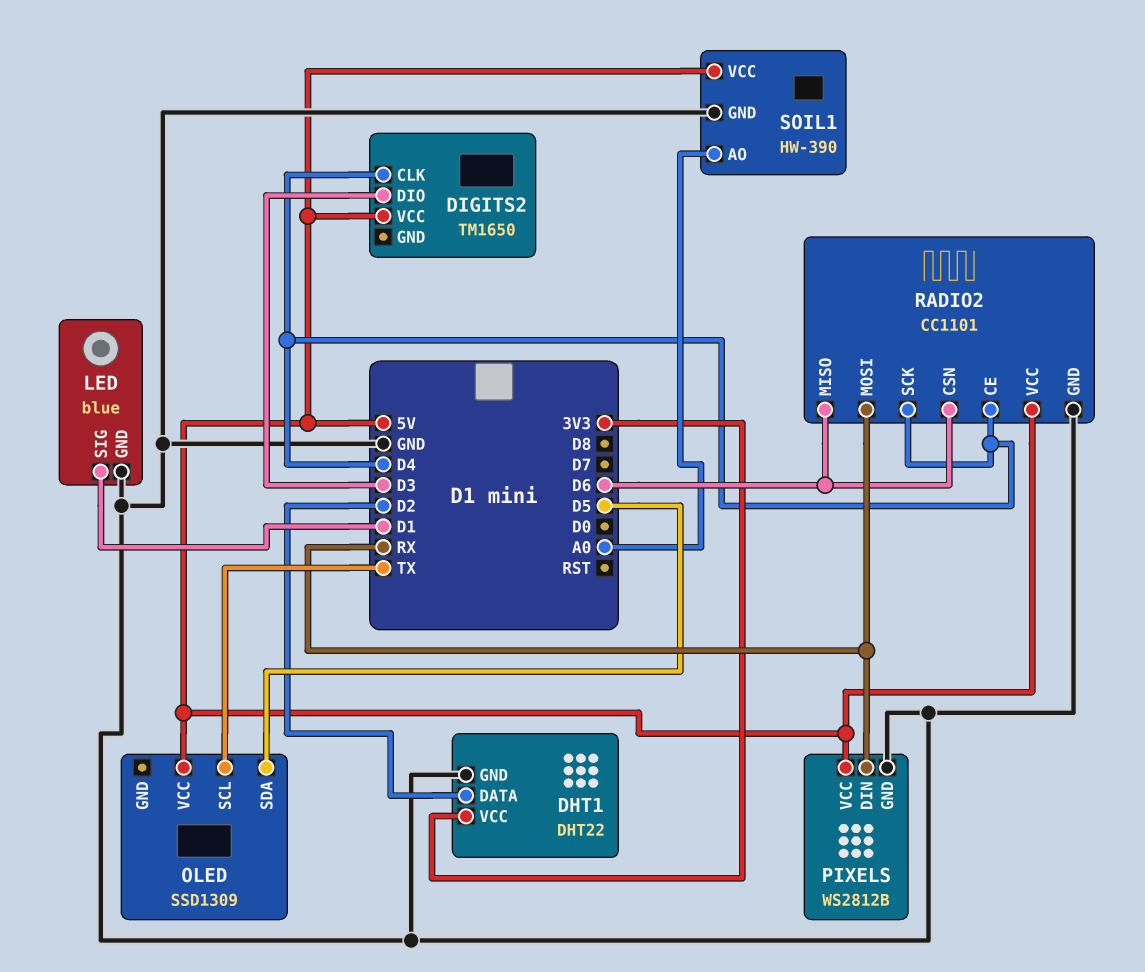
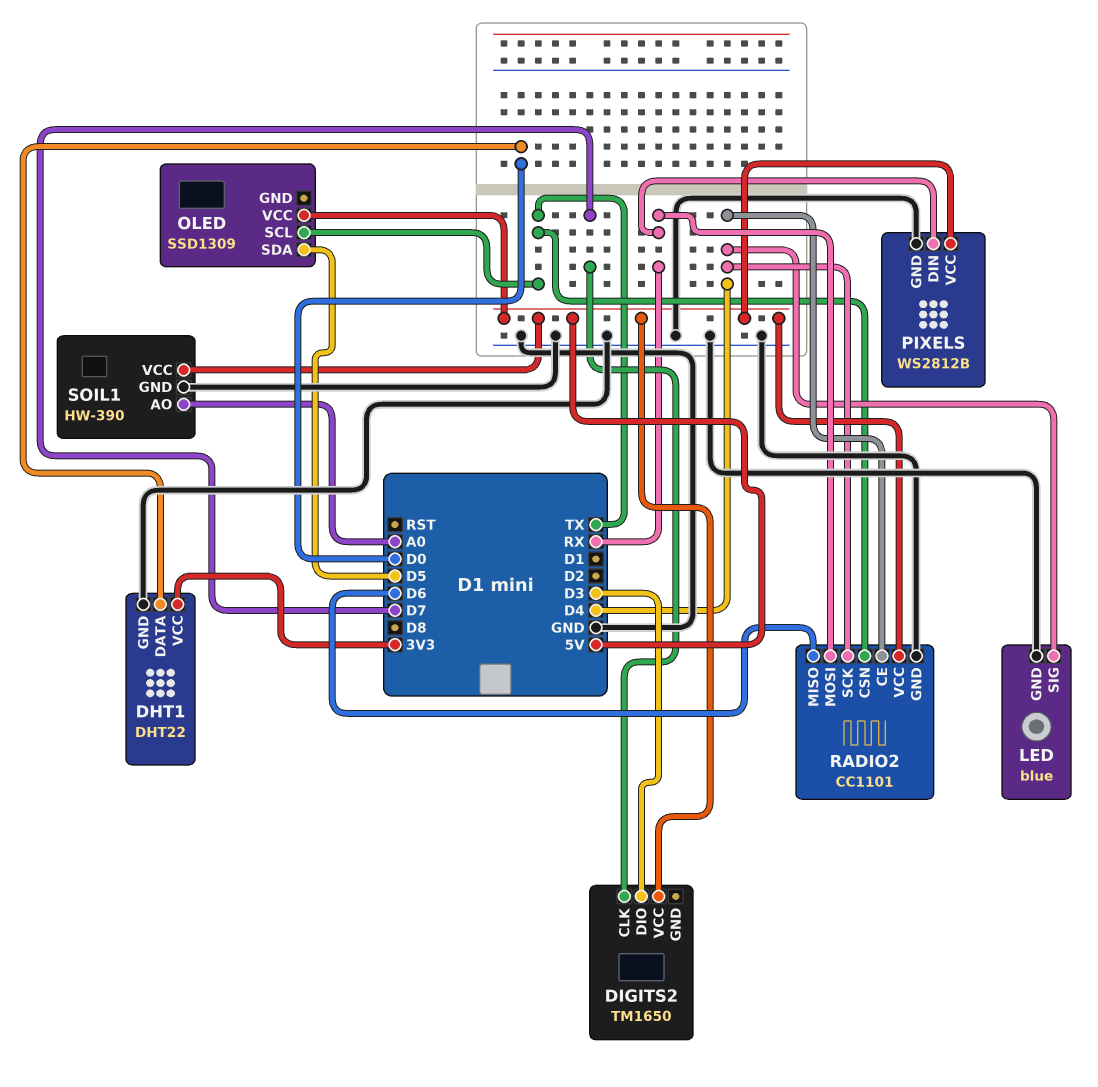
DHT1 pin DATA: D2 -> D0
DIGITS2 pin CLK: D4 -> D7
LED pin SIG: D1 -> D4
RADIO2 pin CSN: D6 -> TX

